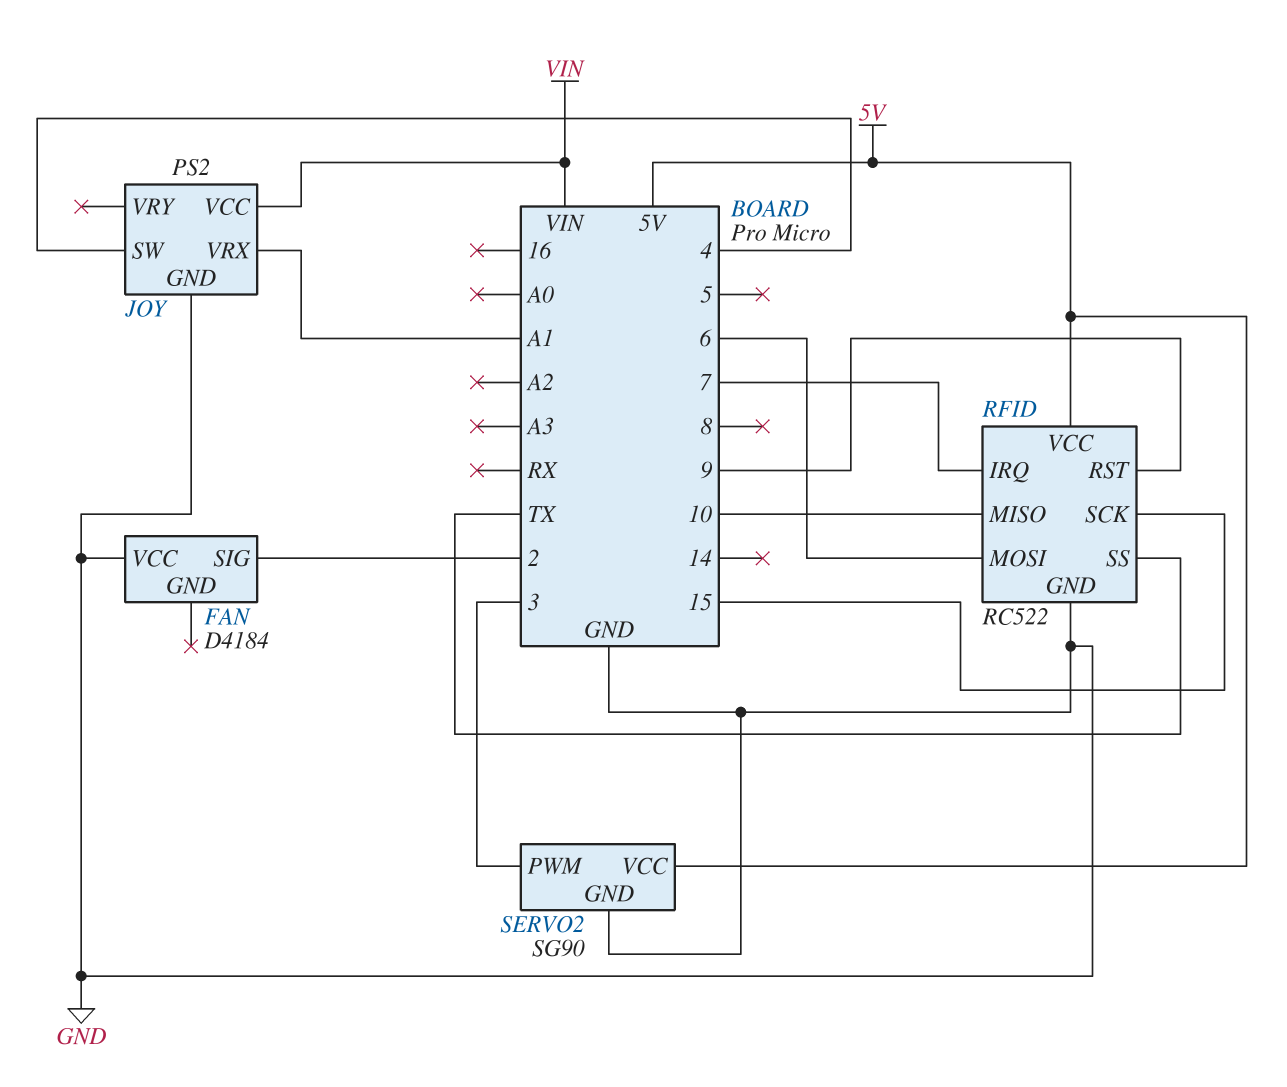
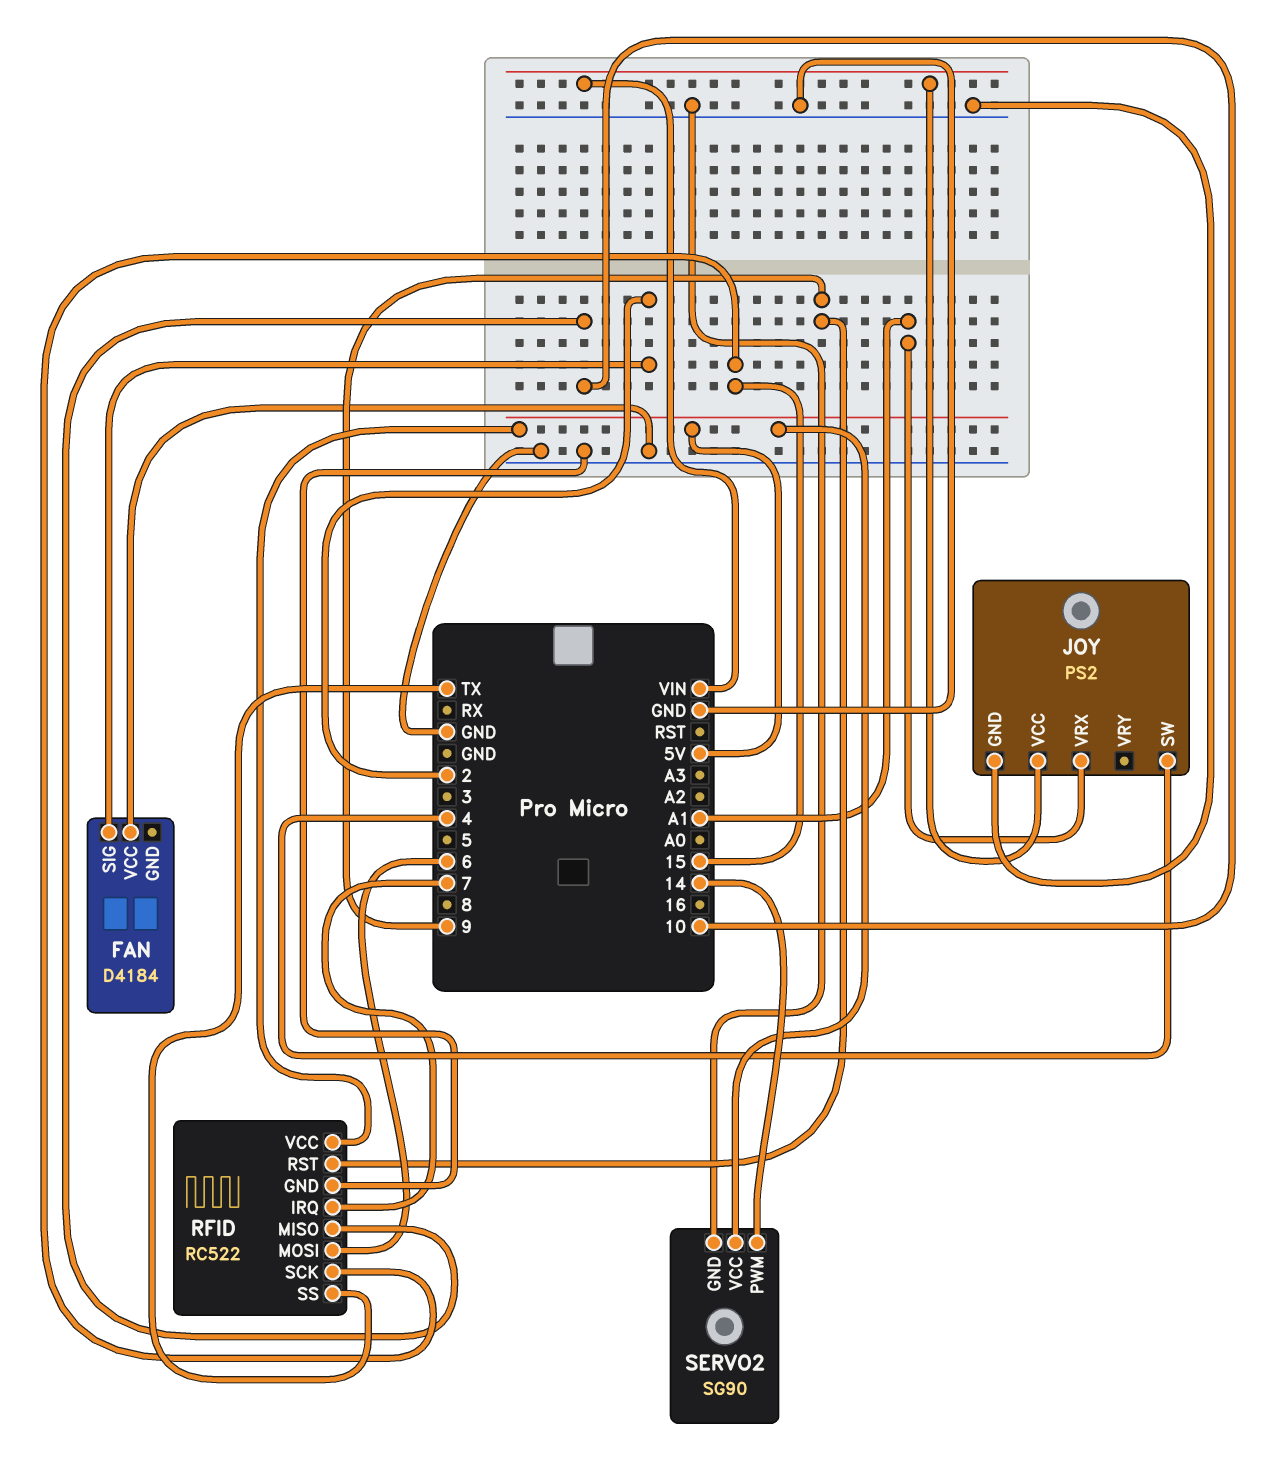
SERVO2 pin PWM: 3 -> 14

